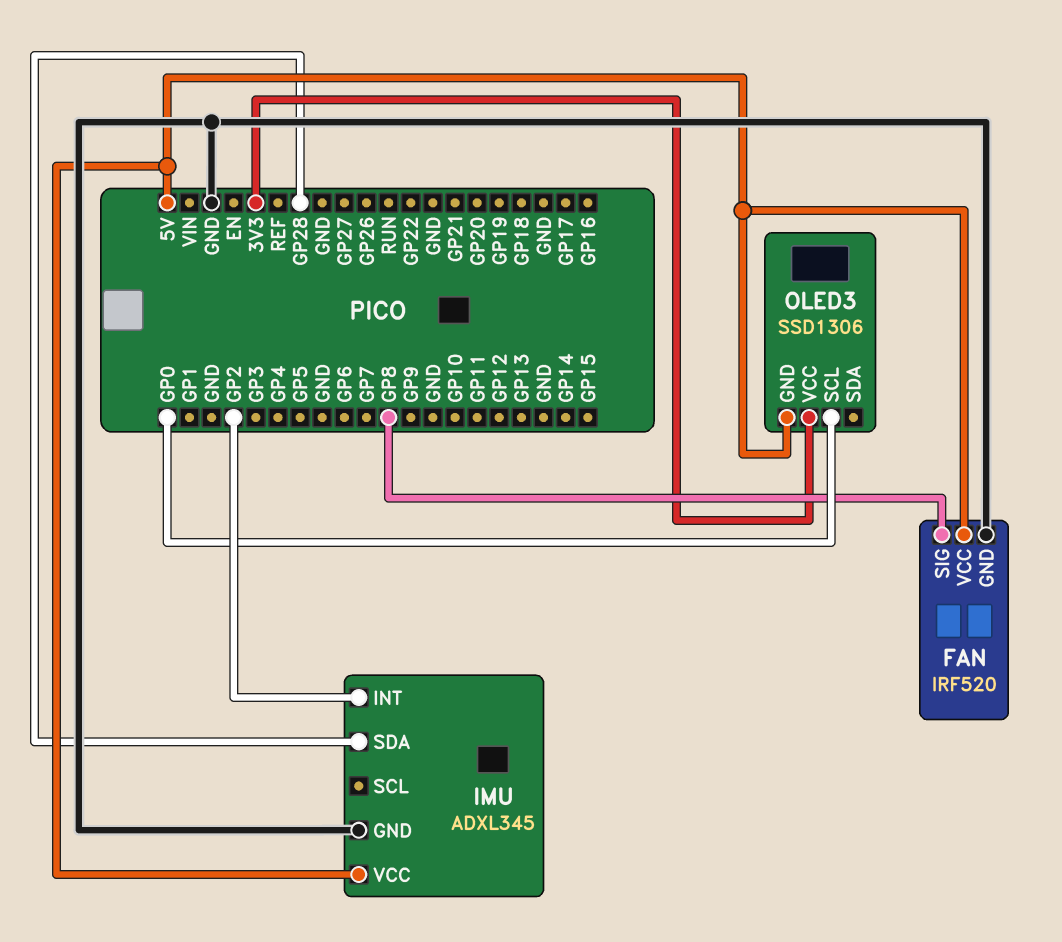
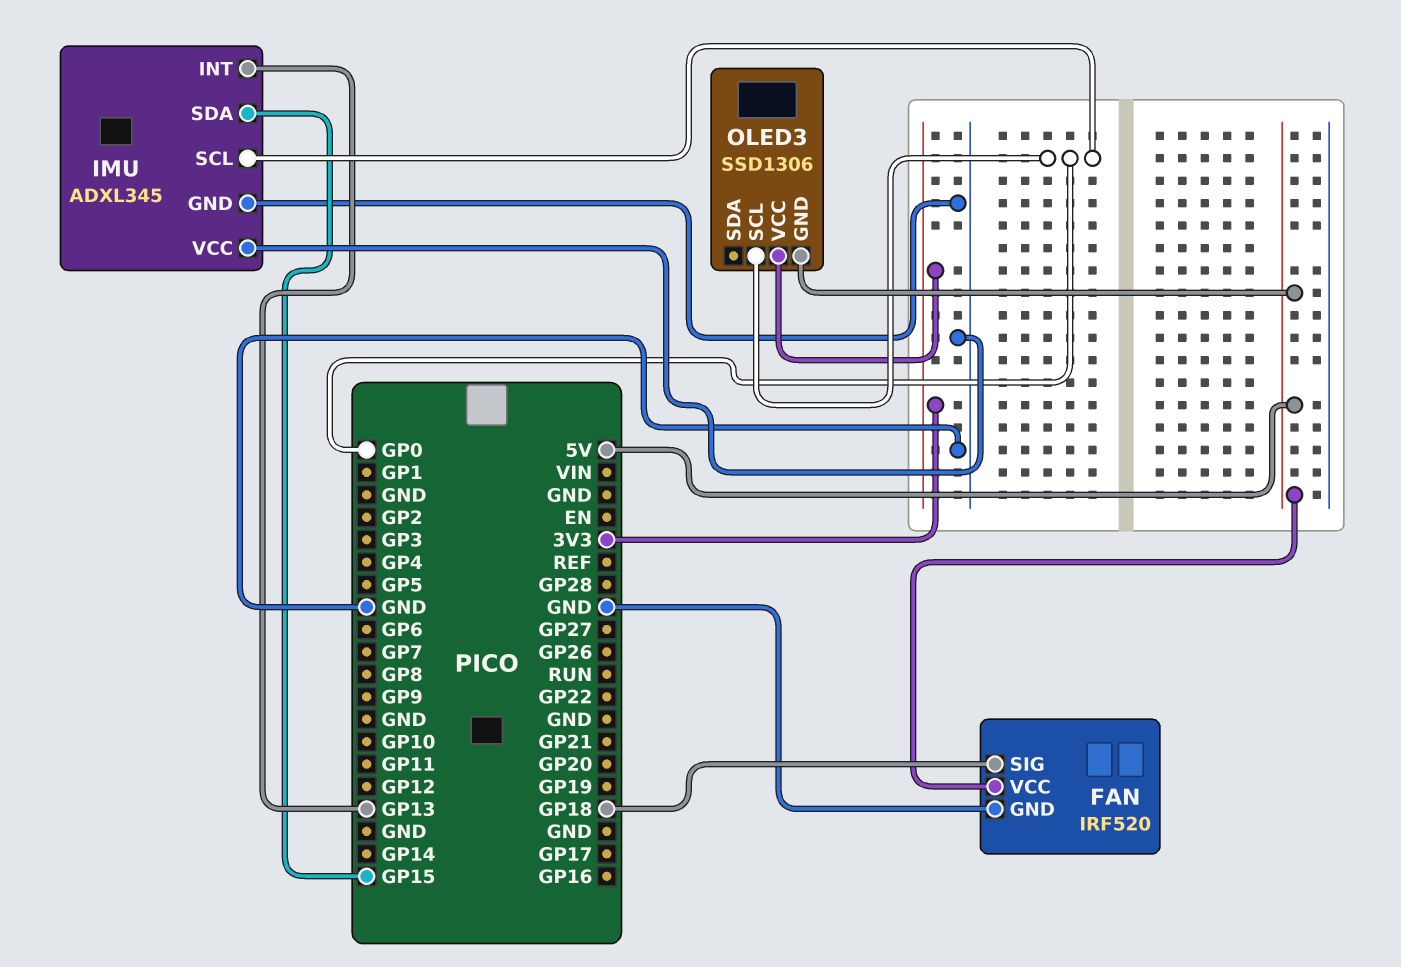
FAN pin SIG: GP8 -> GP18
IMU pin INT: GP2 -> GP13
IMU pin SCL: none -> GP0
IMU pin SDA: GP28 -> GP15
IMU pin VCC: 5V -> GND

